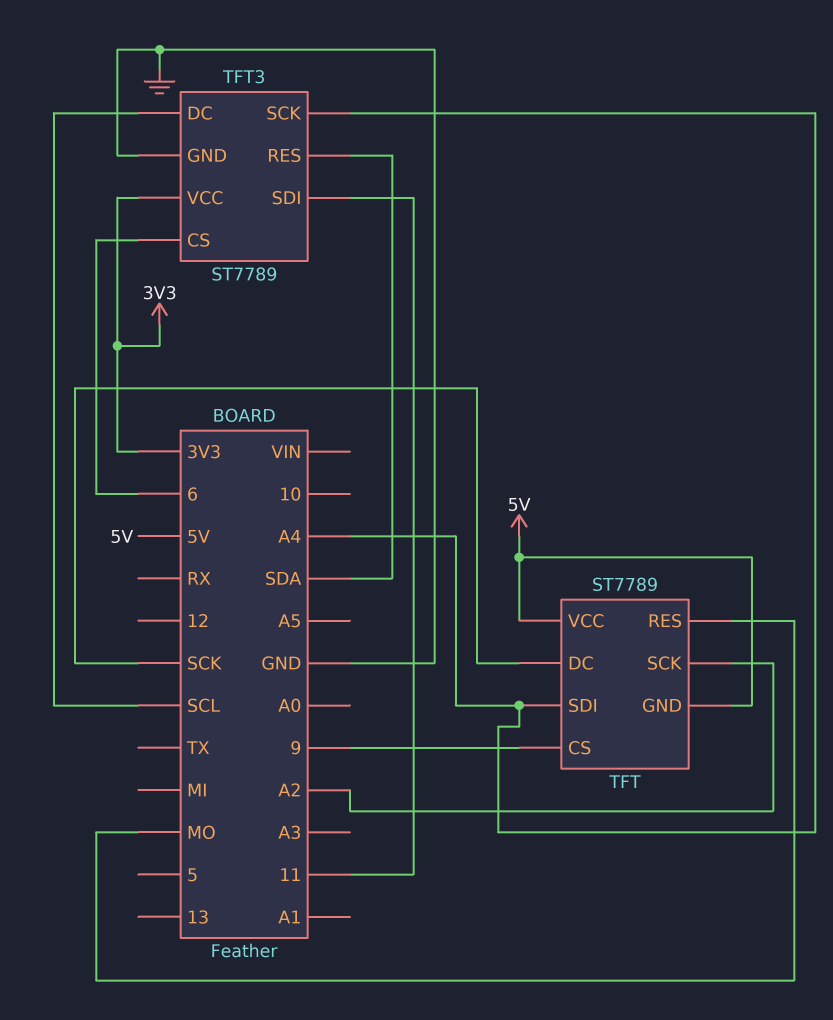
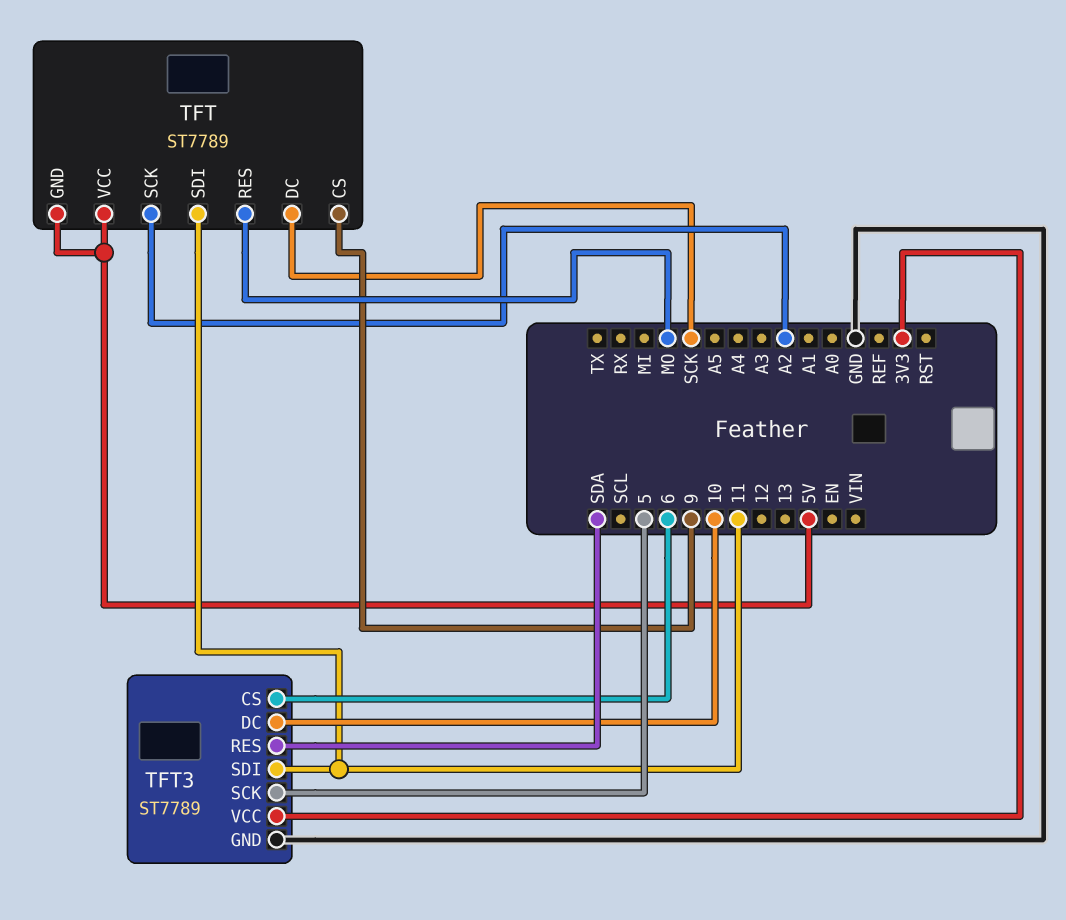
TFT pin SDI: A4 -> 11
TFT3 pin DC: SCL -> 10
TFT3 pin SCK: A4 -> 5

